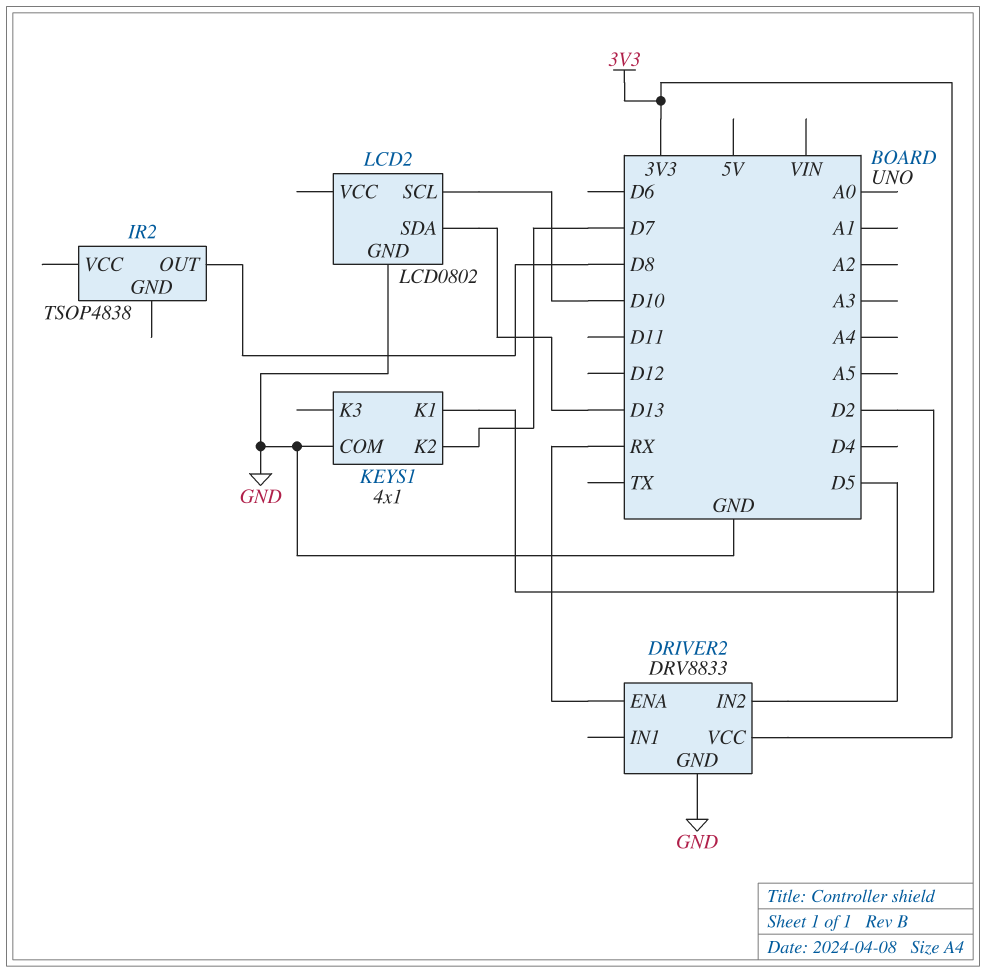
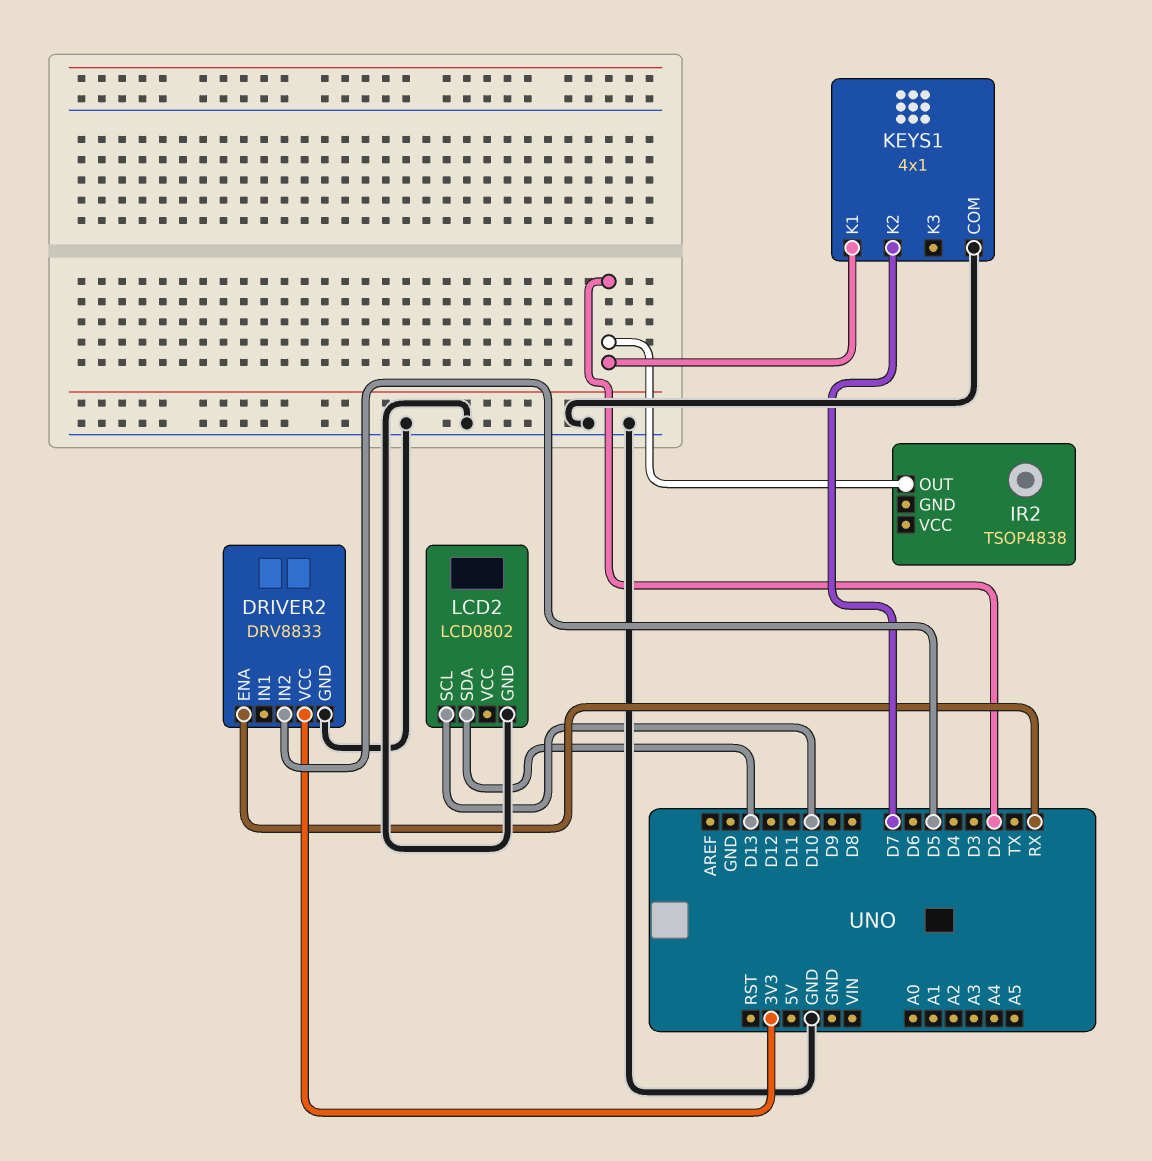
IR2 pin OUT: D8 -> D2

